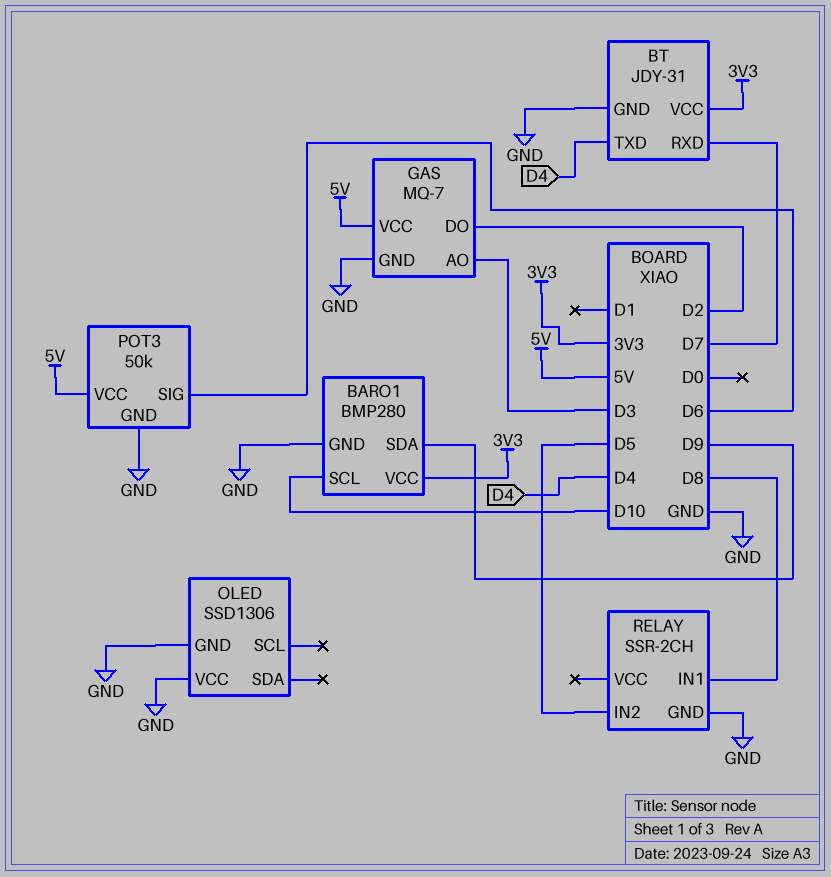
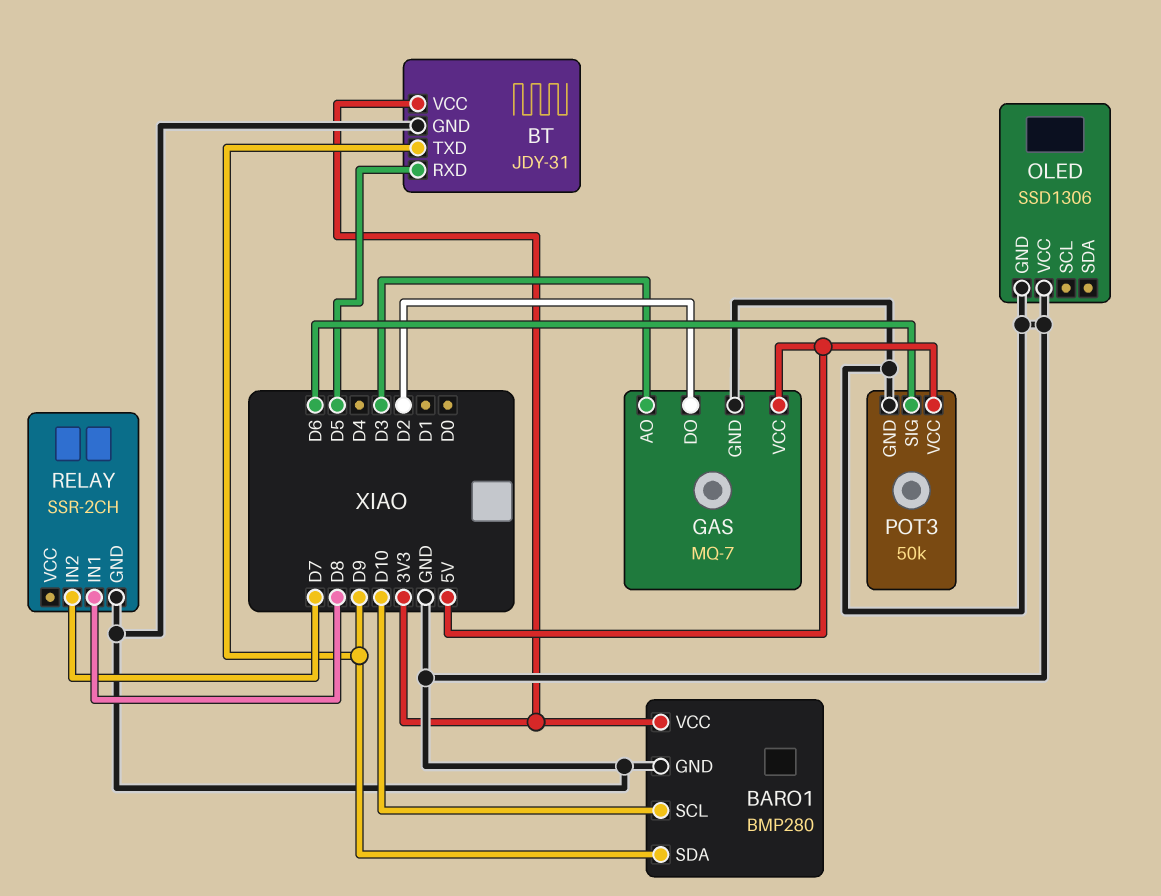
BT pin RXD: D7 -> D5
BT pin TXD: D4 -> D9
RELAY pin IN2: D5 -> D7

